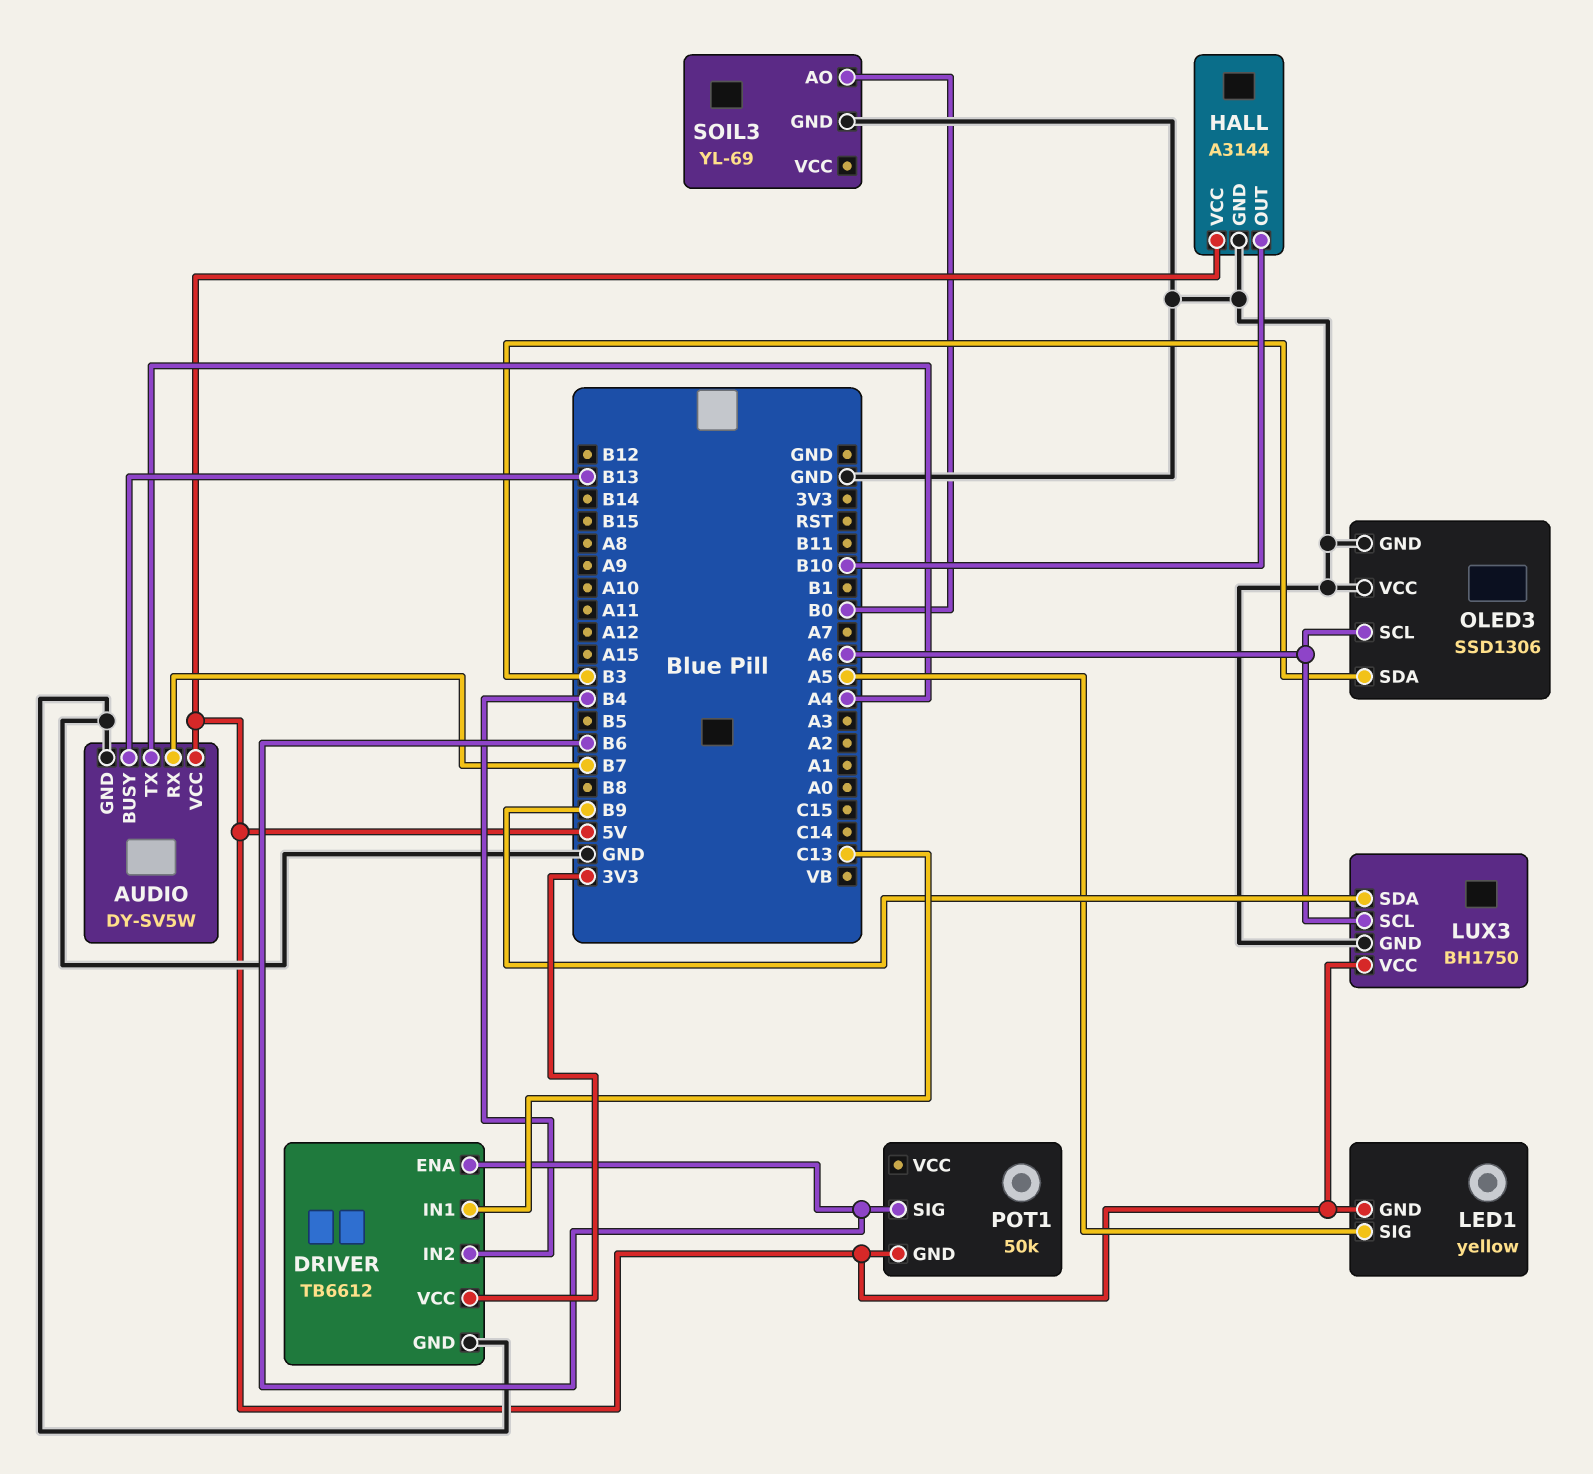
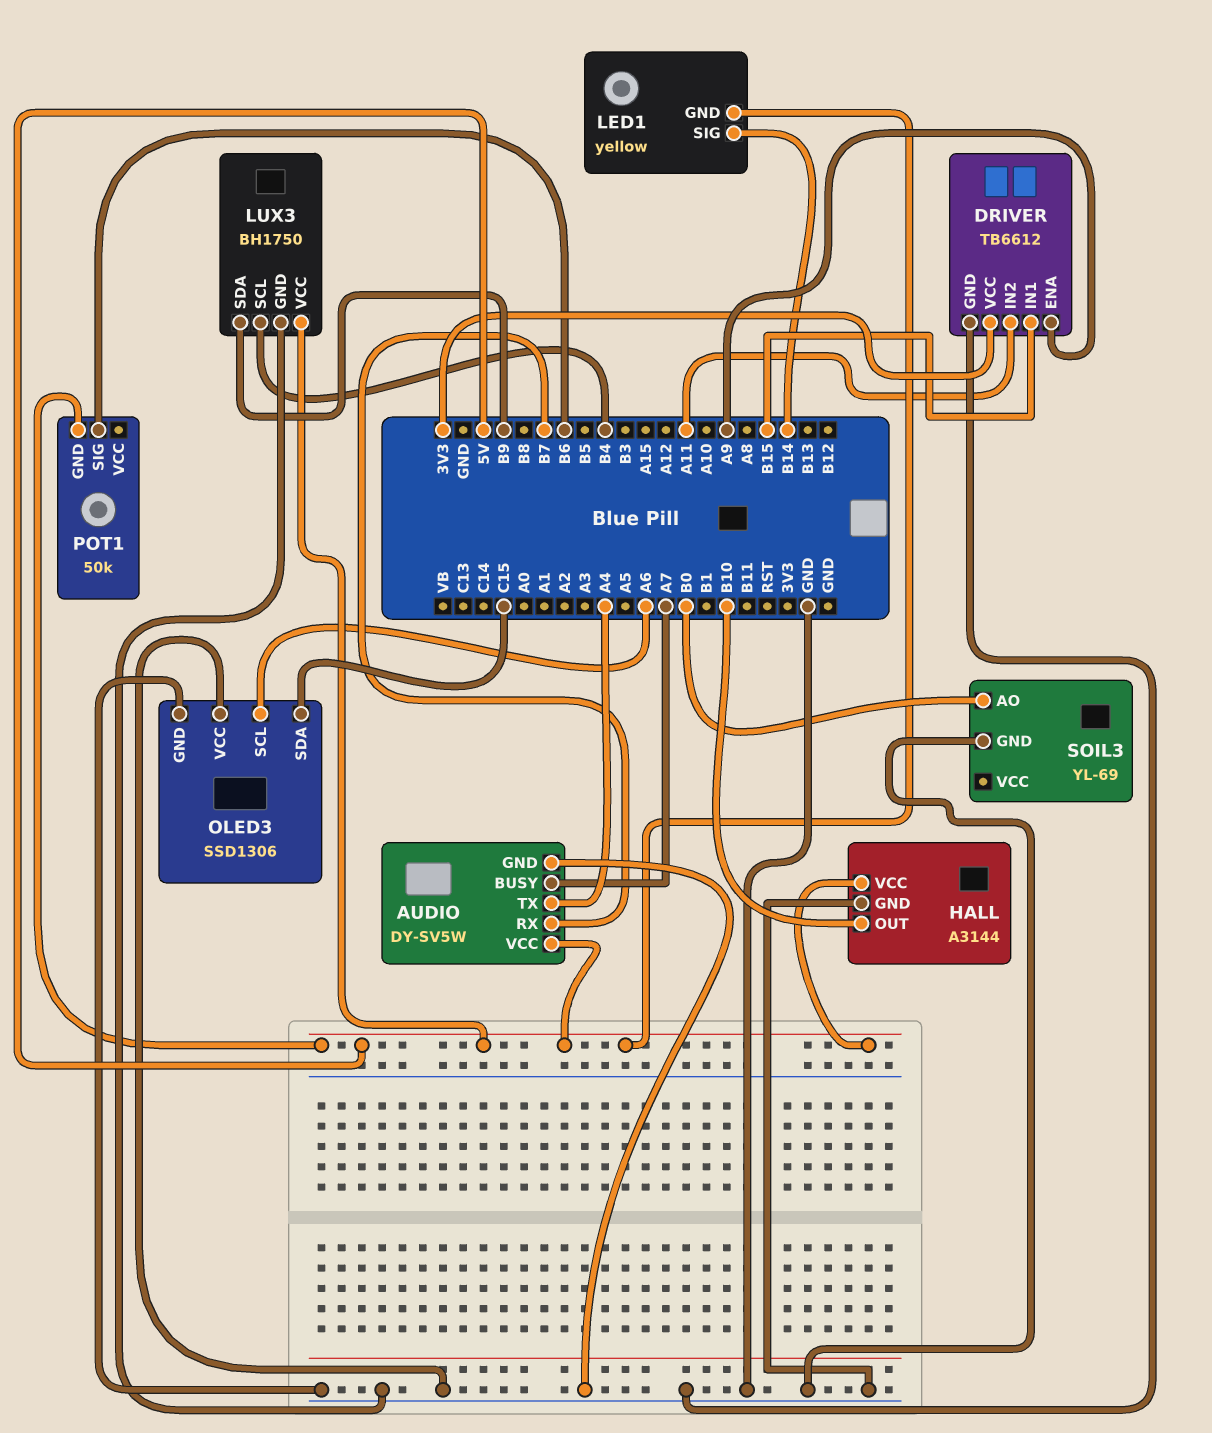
AUDIO pin BUSY: B13 -> A7
DRIVER pin ENA: B6 -> A9
DRIVER pin IN1: C13 -> B15
DRIVER pin IN2: B4 -> A11
LED1 pin SIG: A5 -> B14
LUX3 pin SCL: A6 -> B4
OLED3 pin SDA: B3 -> C15

